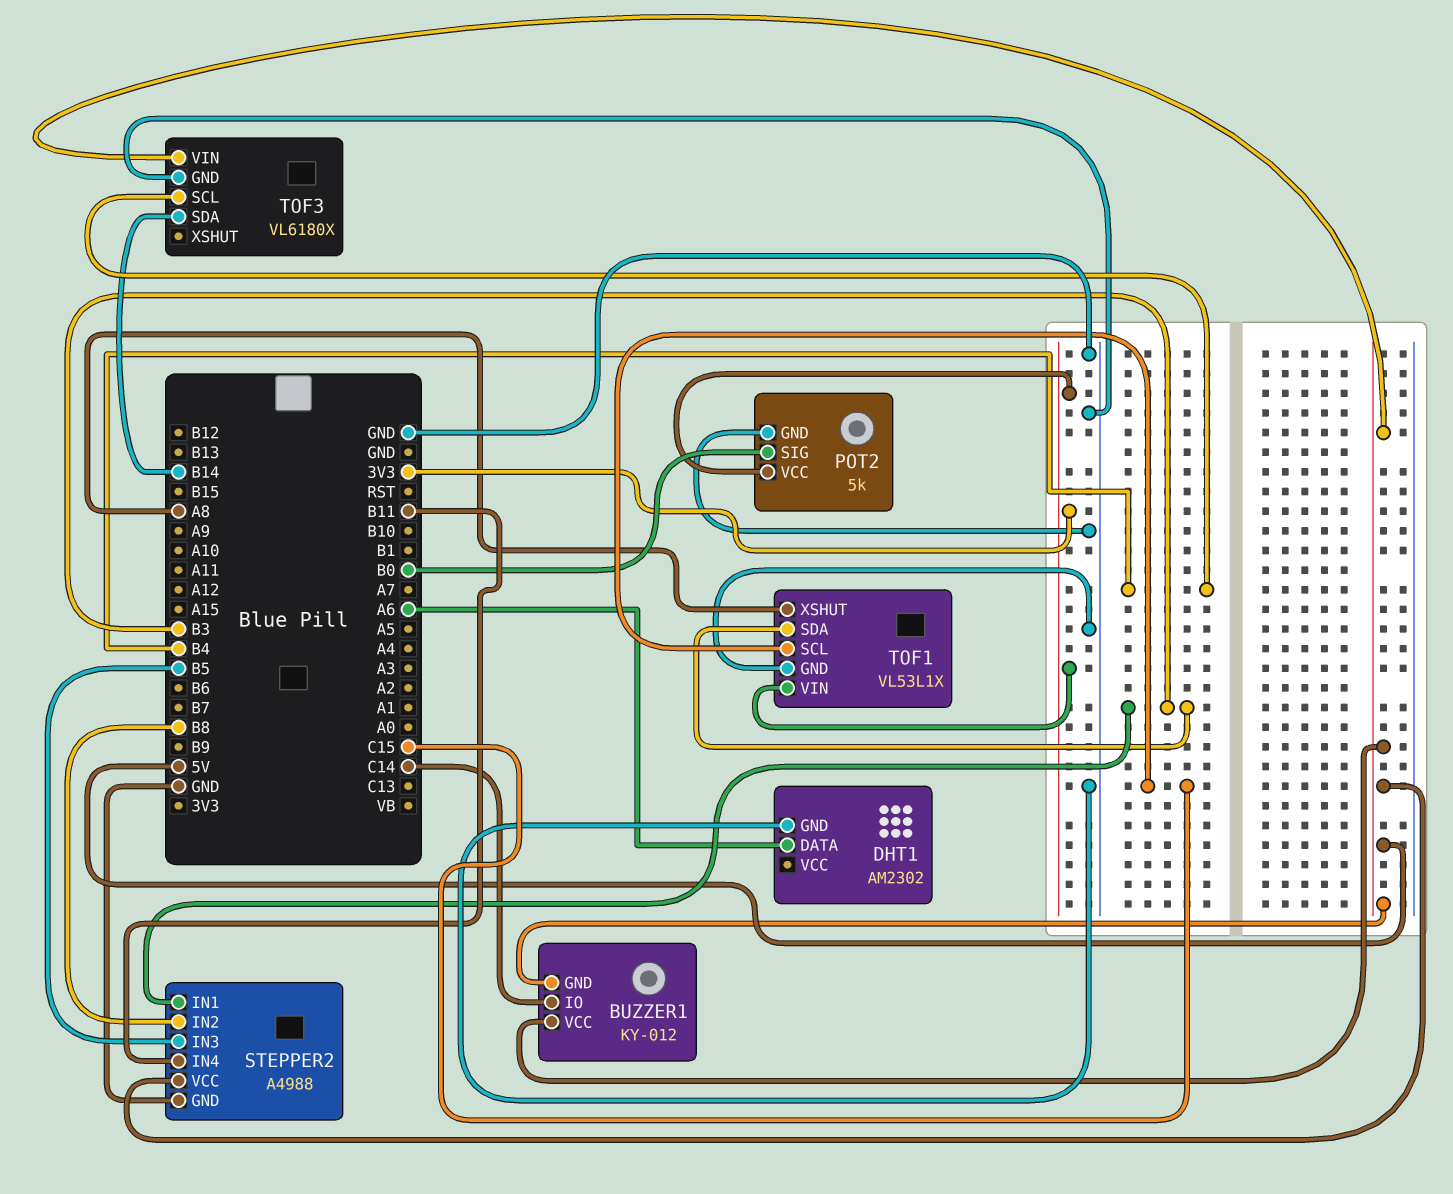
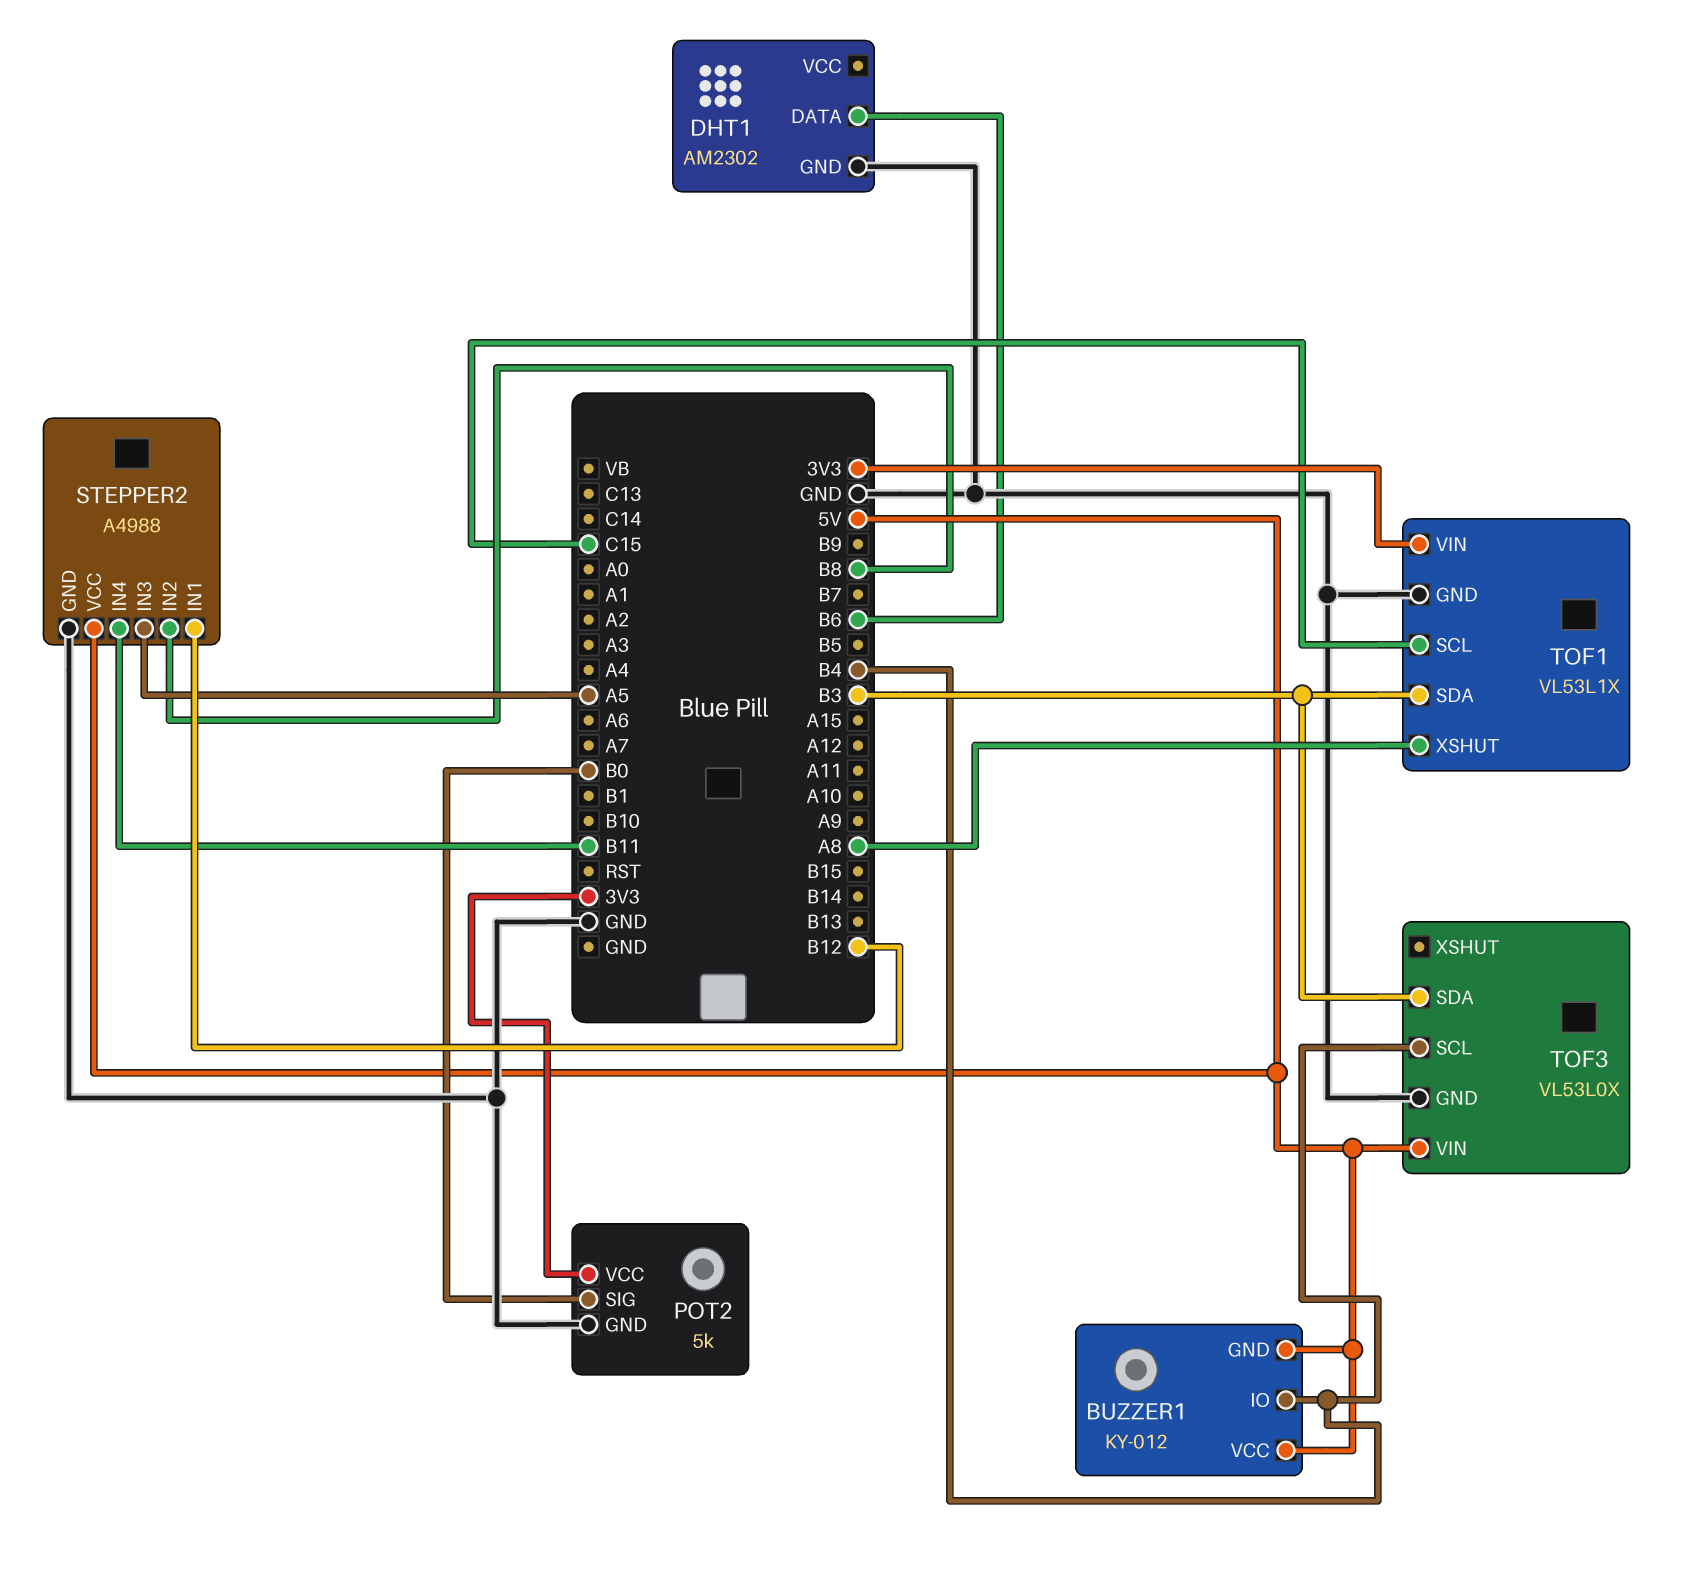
BUZZER1 pin IO: C14 -> B4
DHT1 pin DATA: A6 -> B6
STEPPER2 pin IN1: B3 -> B12
STEPPER2 pin IN3: B5 -> A5
TOF3: VL6180X -> VL53L0X
TOF3 pin SDA: B14 -> B3

